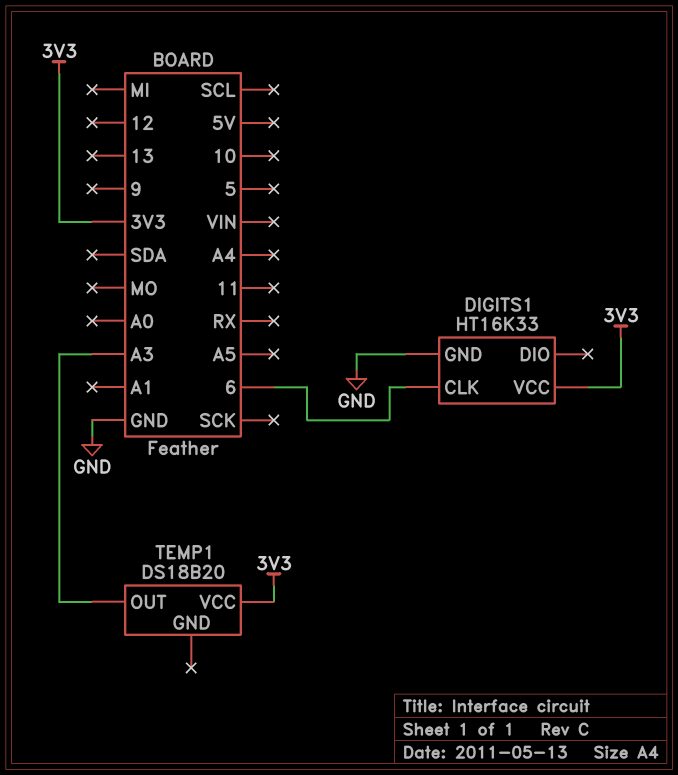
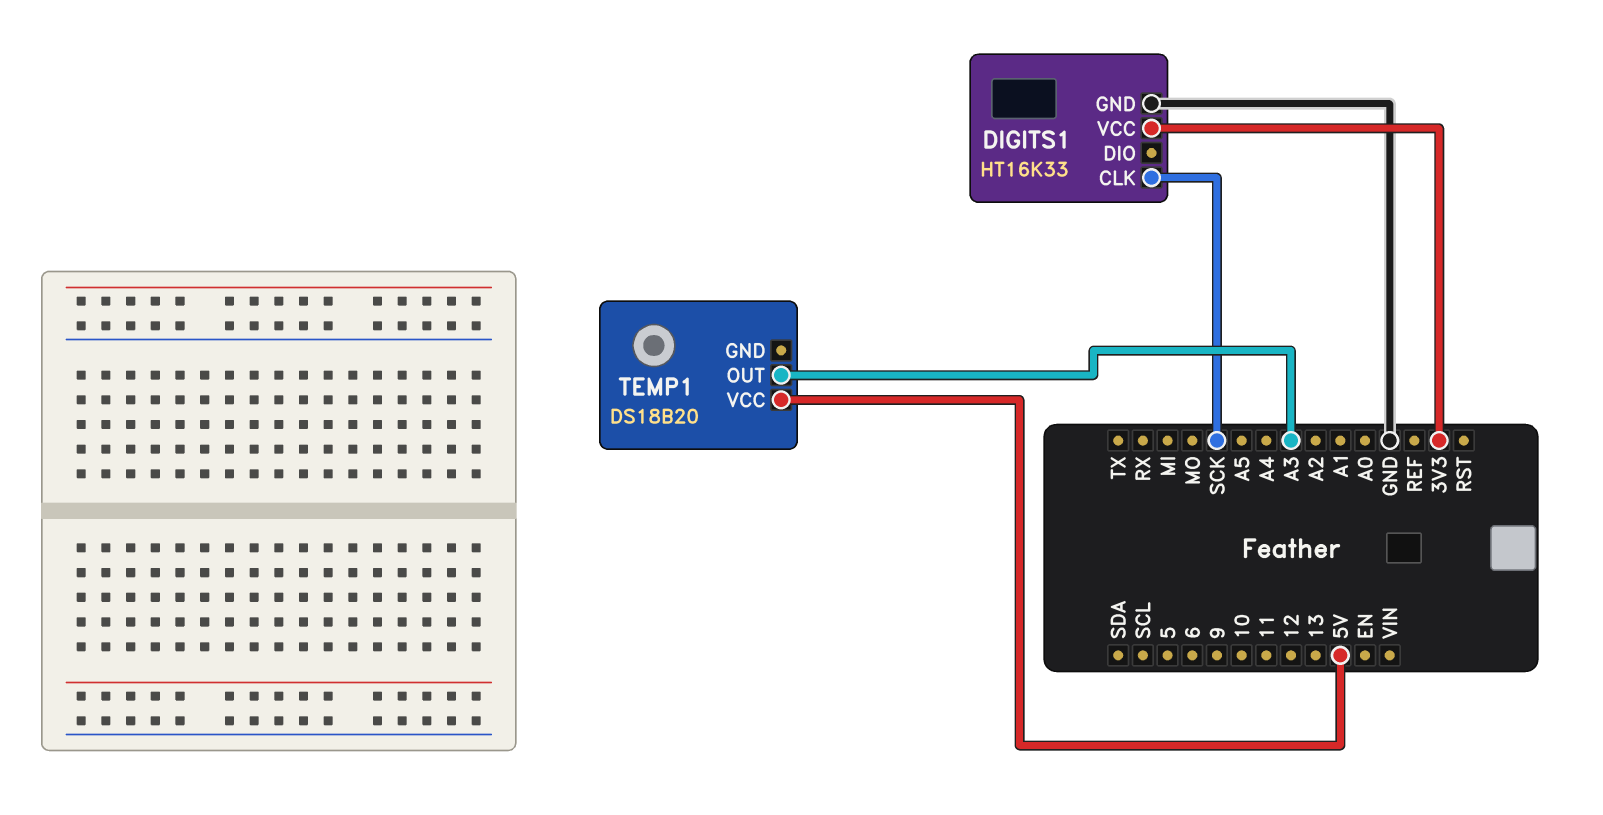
DIGITS1 pin CLK: 6 -> SCK
TEMP1 pin VCC: 3V3 -> 5V

